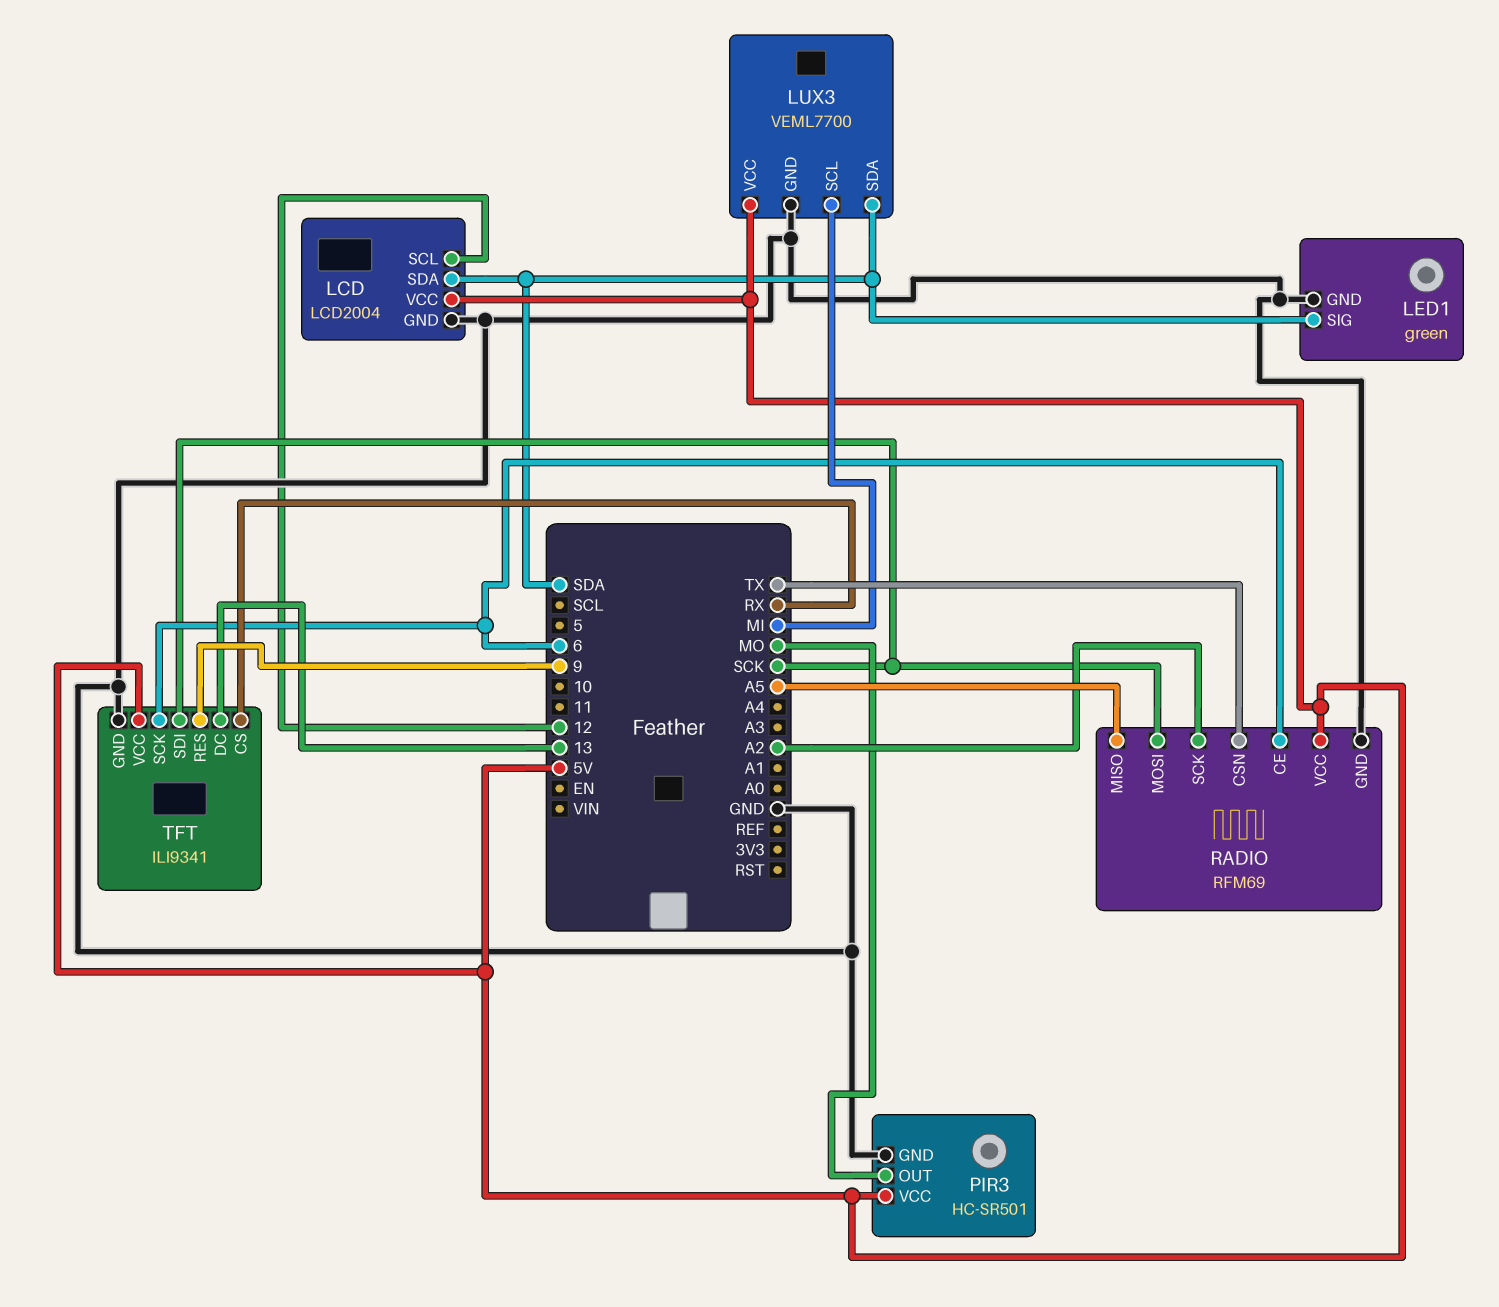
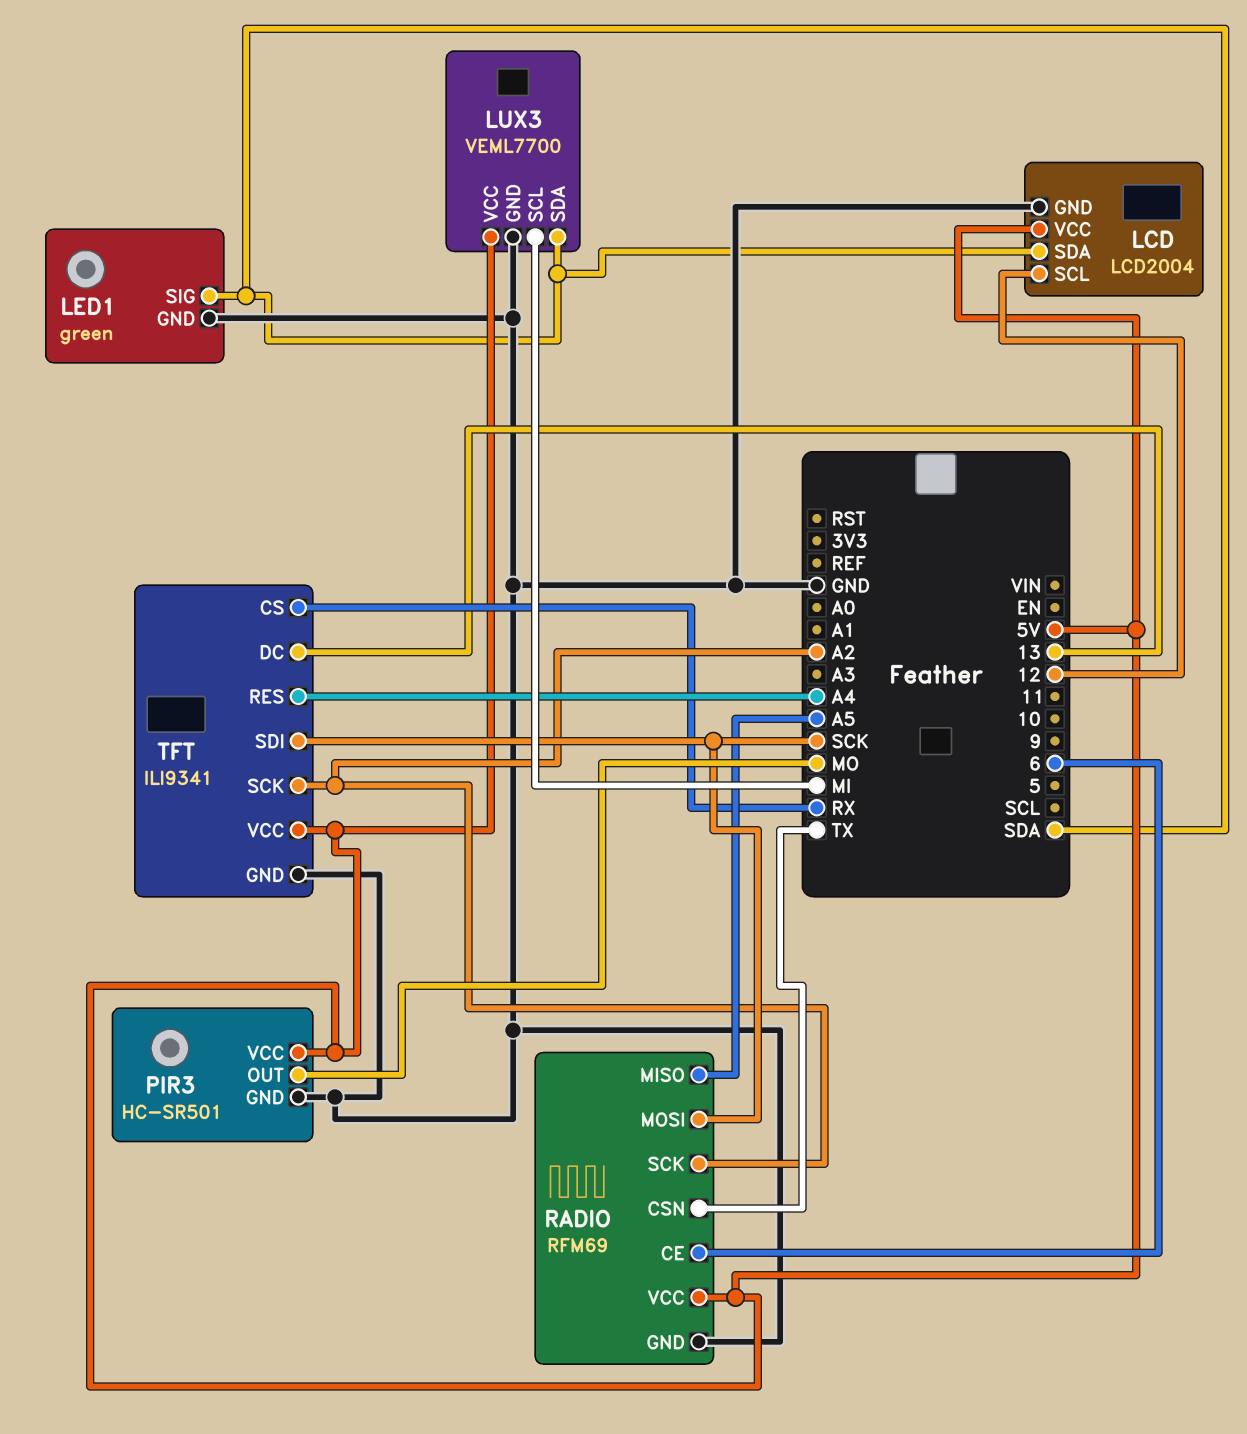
TFT pin RES: 9 -> A4
TFT pin SCK: 6 -> A2

